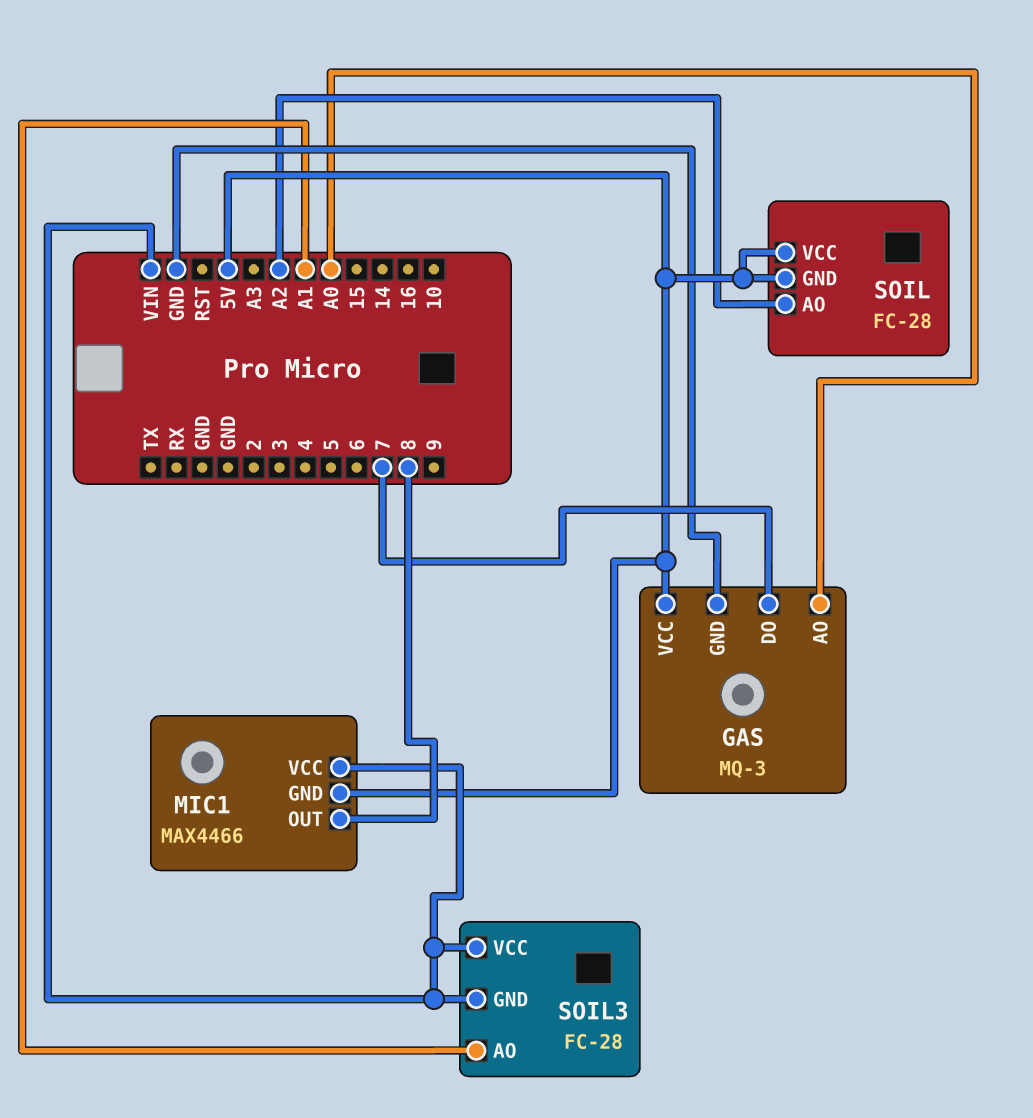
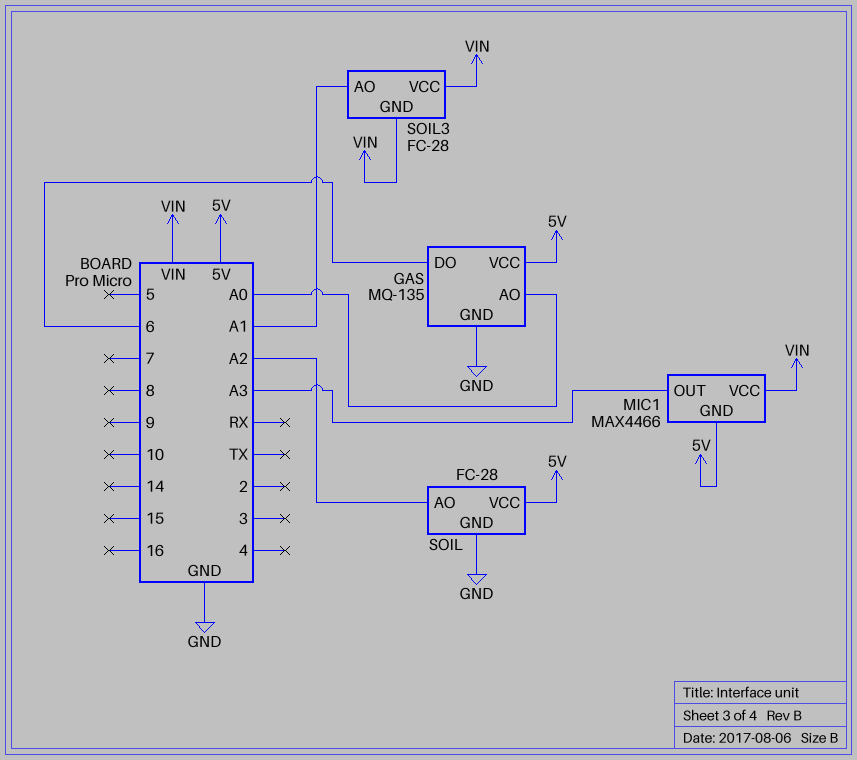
GAS: MQ-3 -> MQ-135
GAS pin DO: 7 -> 6
MIC1 pin OUT: 8 -> A3
SOIL pin GND: 5V -> GND

